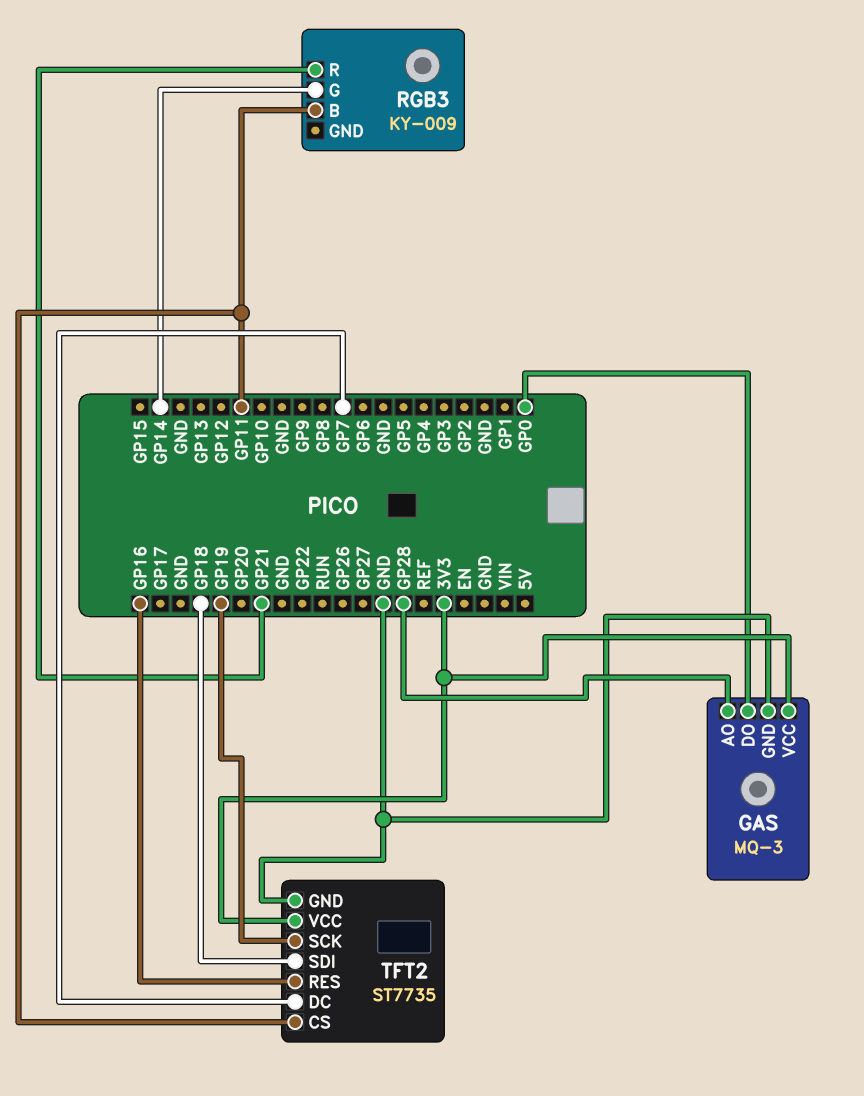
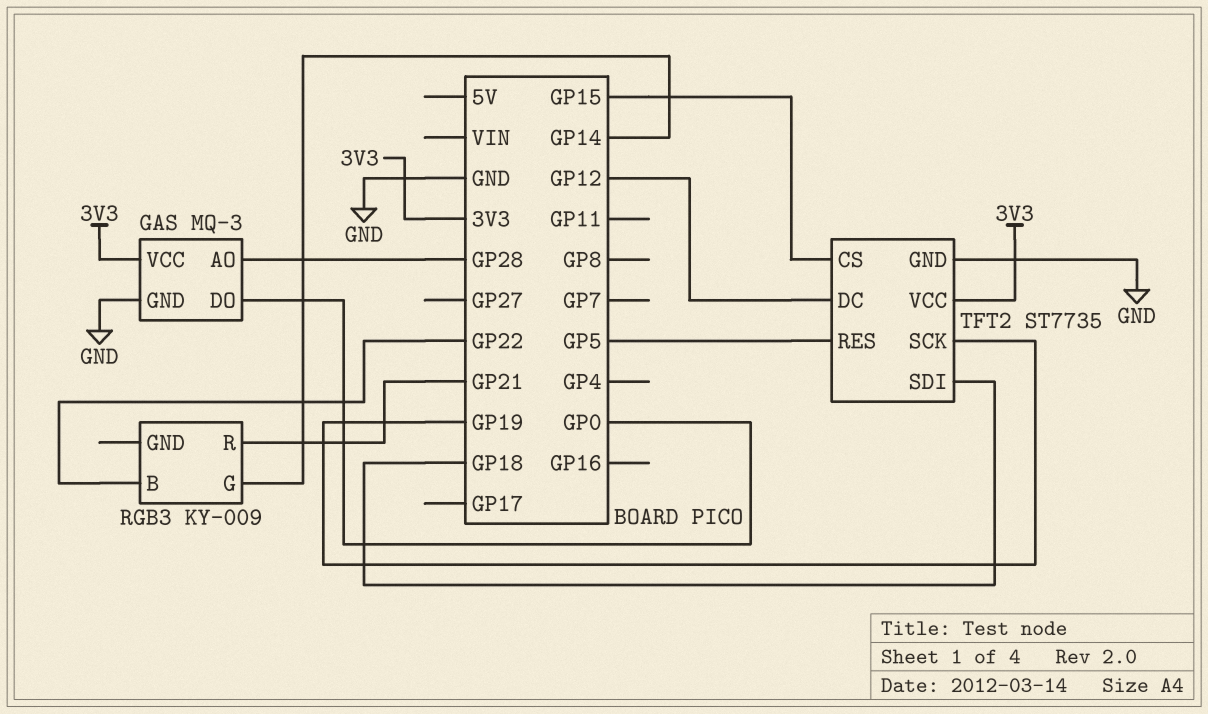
RGB3 pin B: GP11 -> GP22
TFT2 pin CS: GP11 -> GP15
TFT2 pin DC: GP7 -> GP12
TFT2 pin RES: GP16 -> GP5

